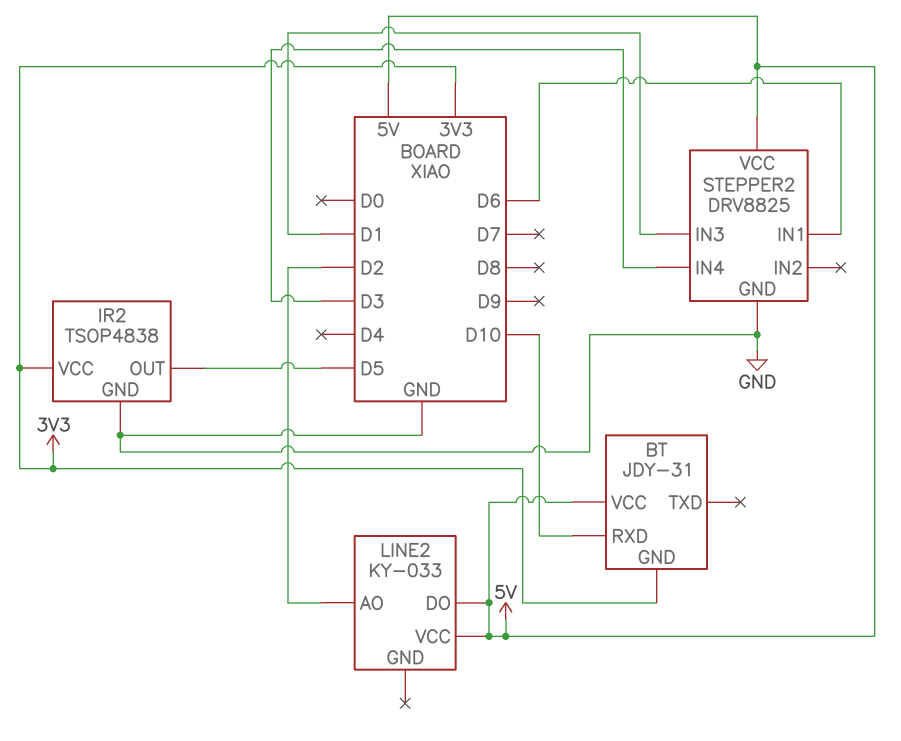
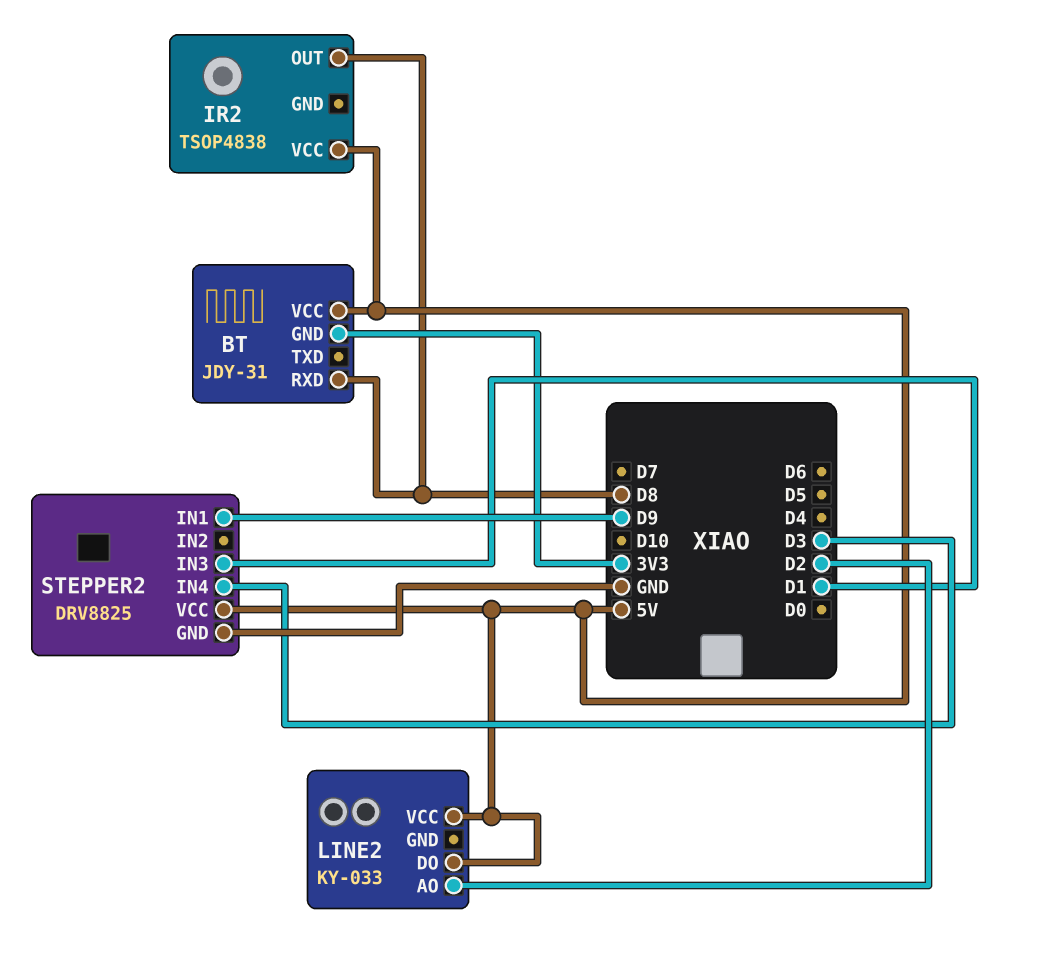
BT pin RXD: D10 -> D8
IR2 pin GND: GND -> none
IR2 pin OUT: D5 -> D8
IR2 pin VCC: 3V3 -> 5V
STEPPER2 pin IN1: D6 -> D9

